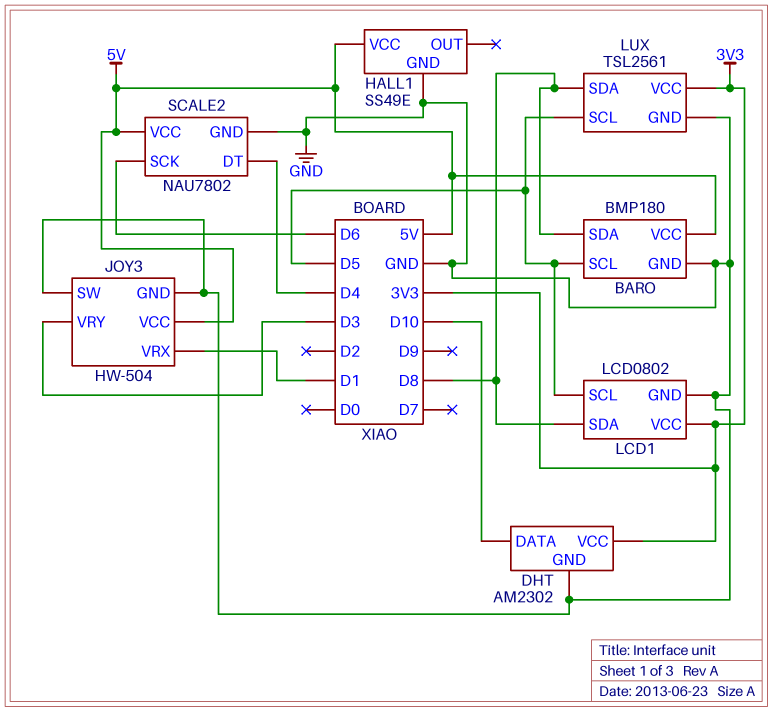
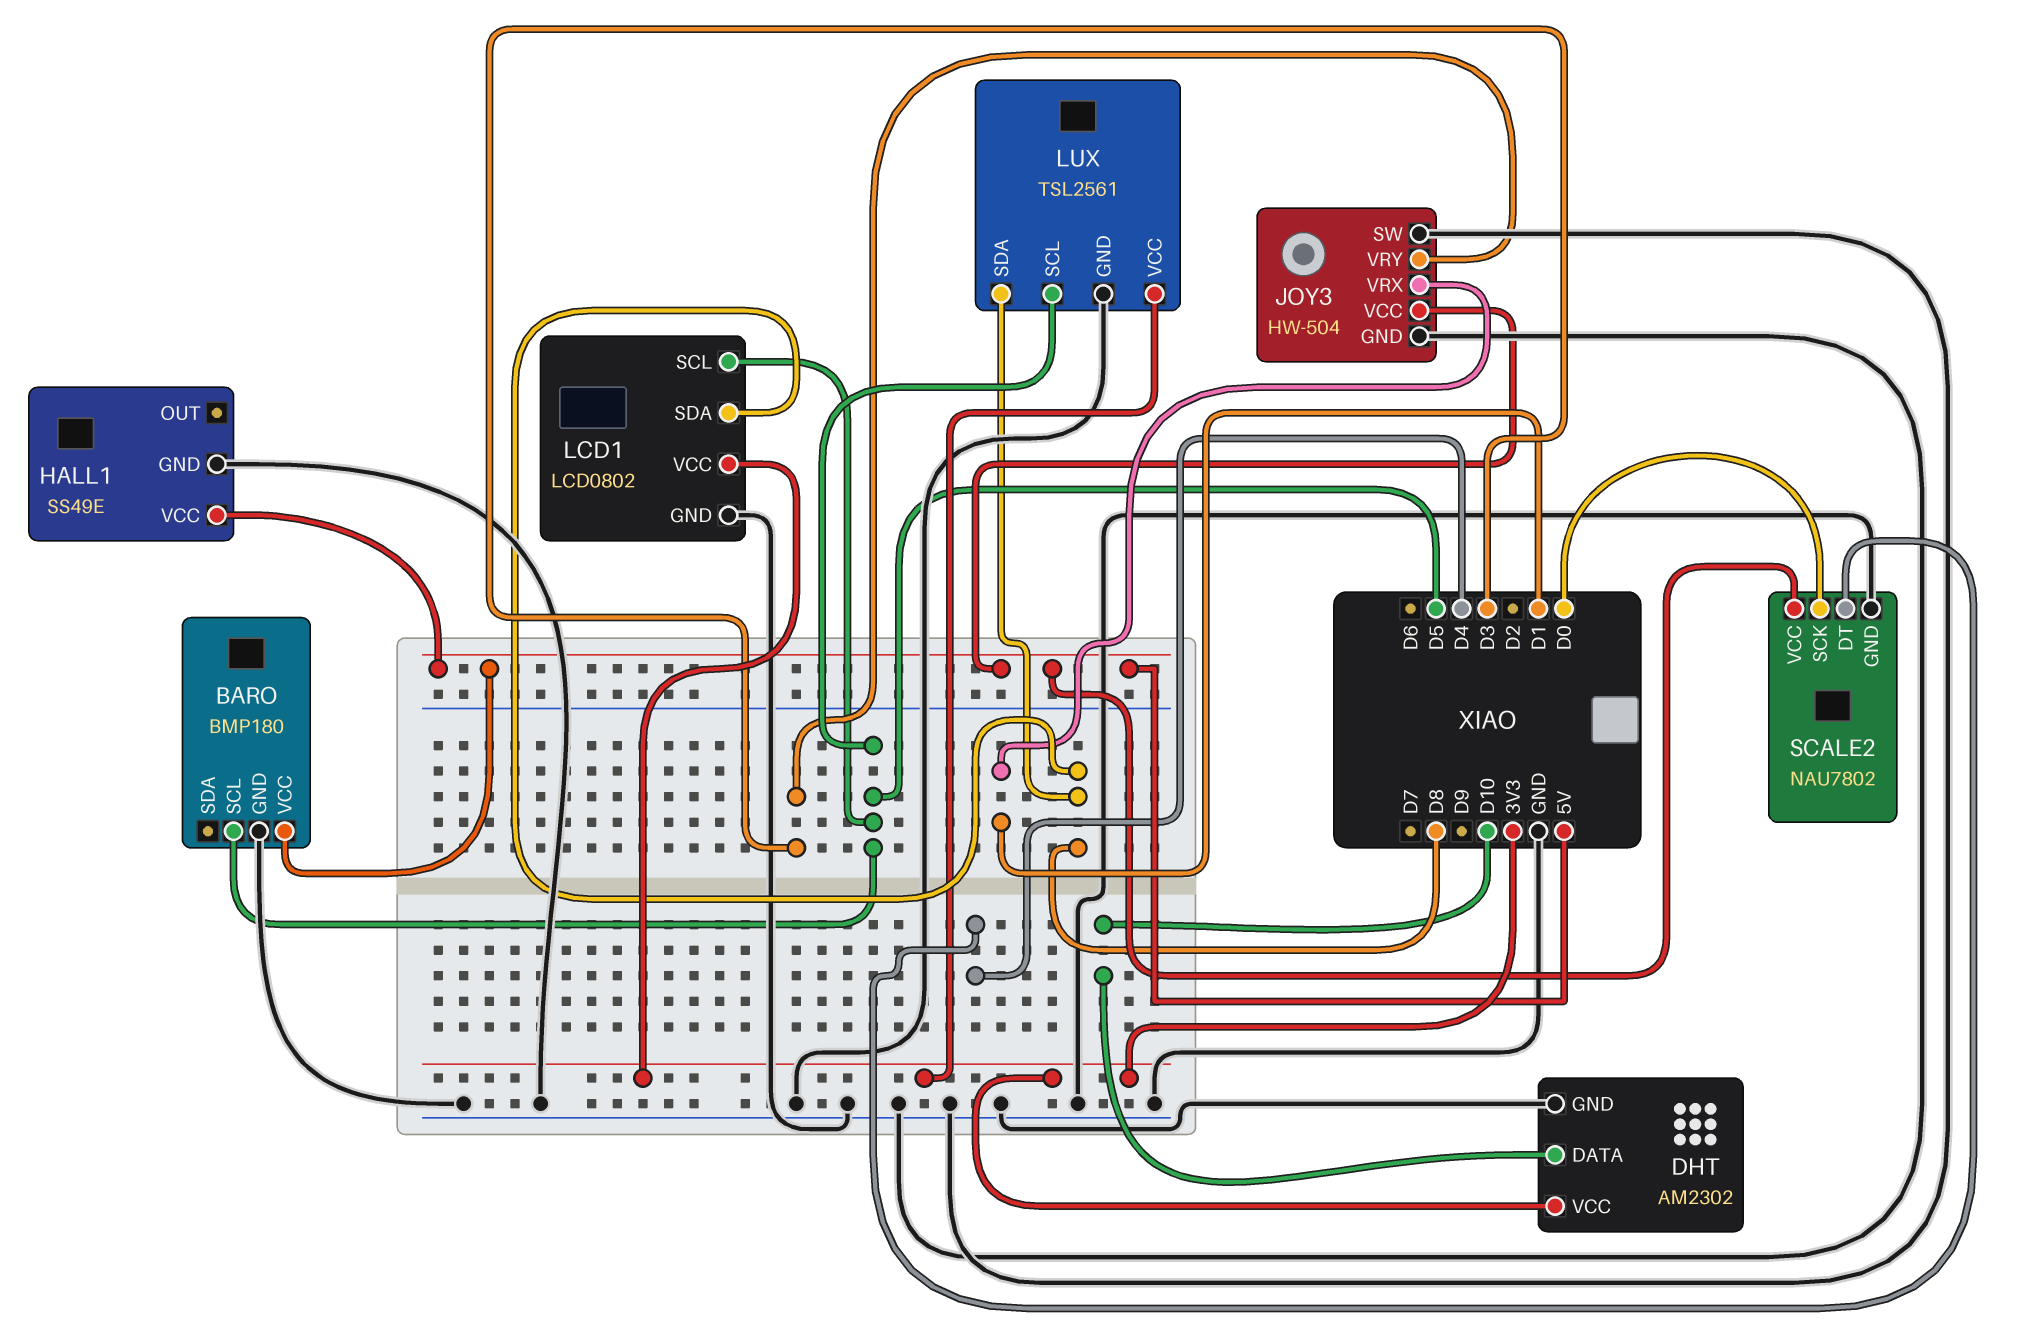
BARO pin SDA: D8 -> none
SCALE2 pin SCK: D6 -> D0

